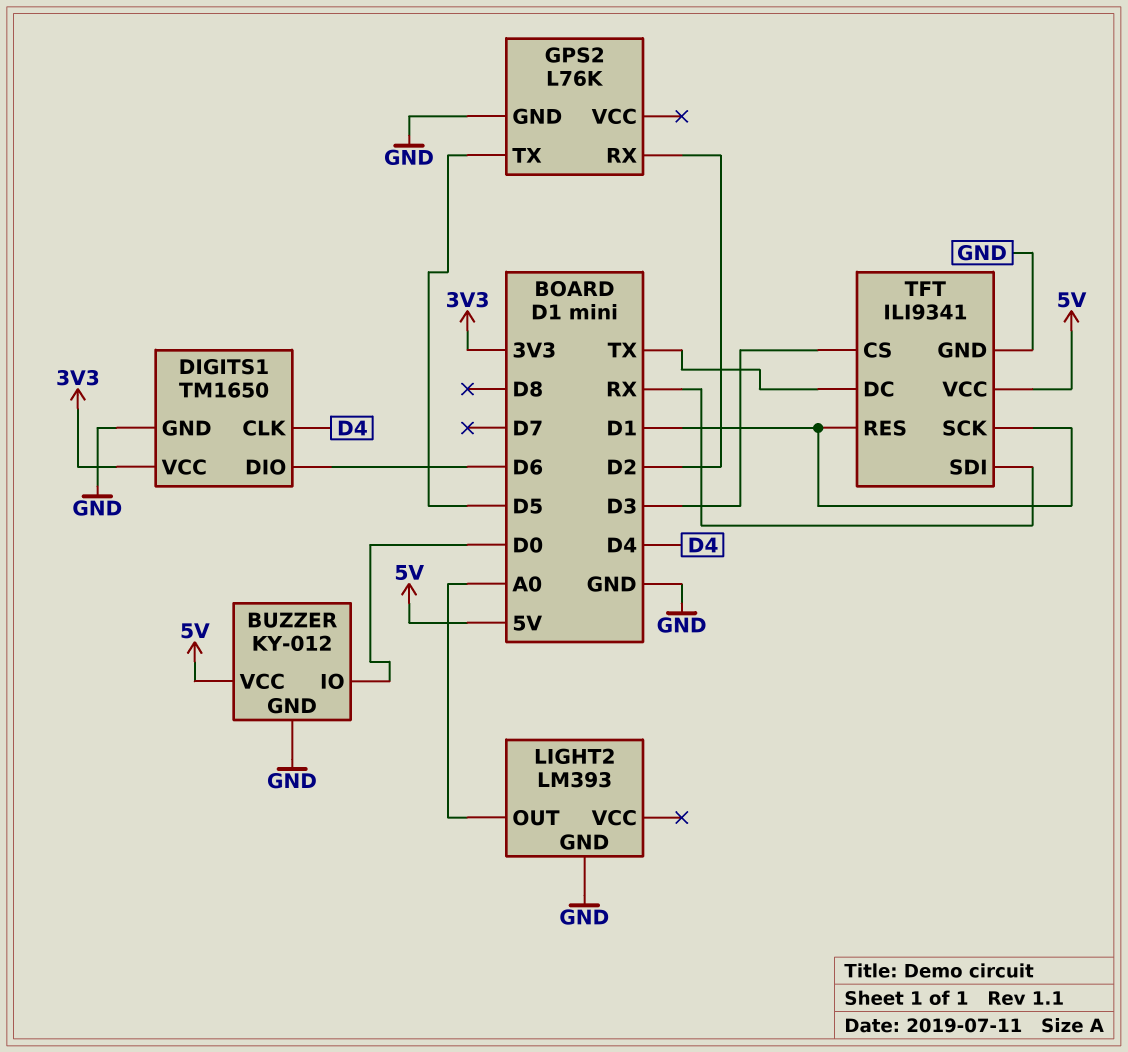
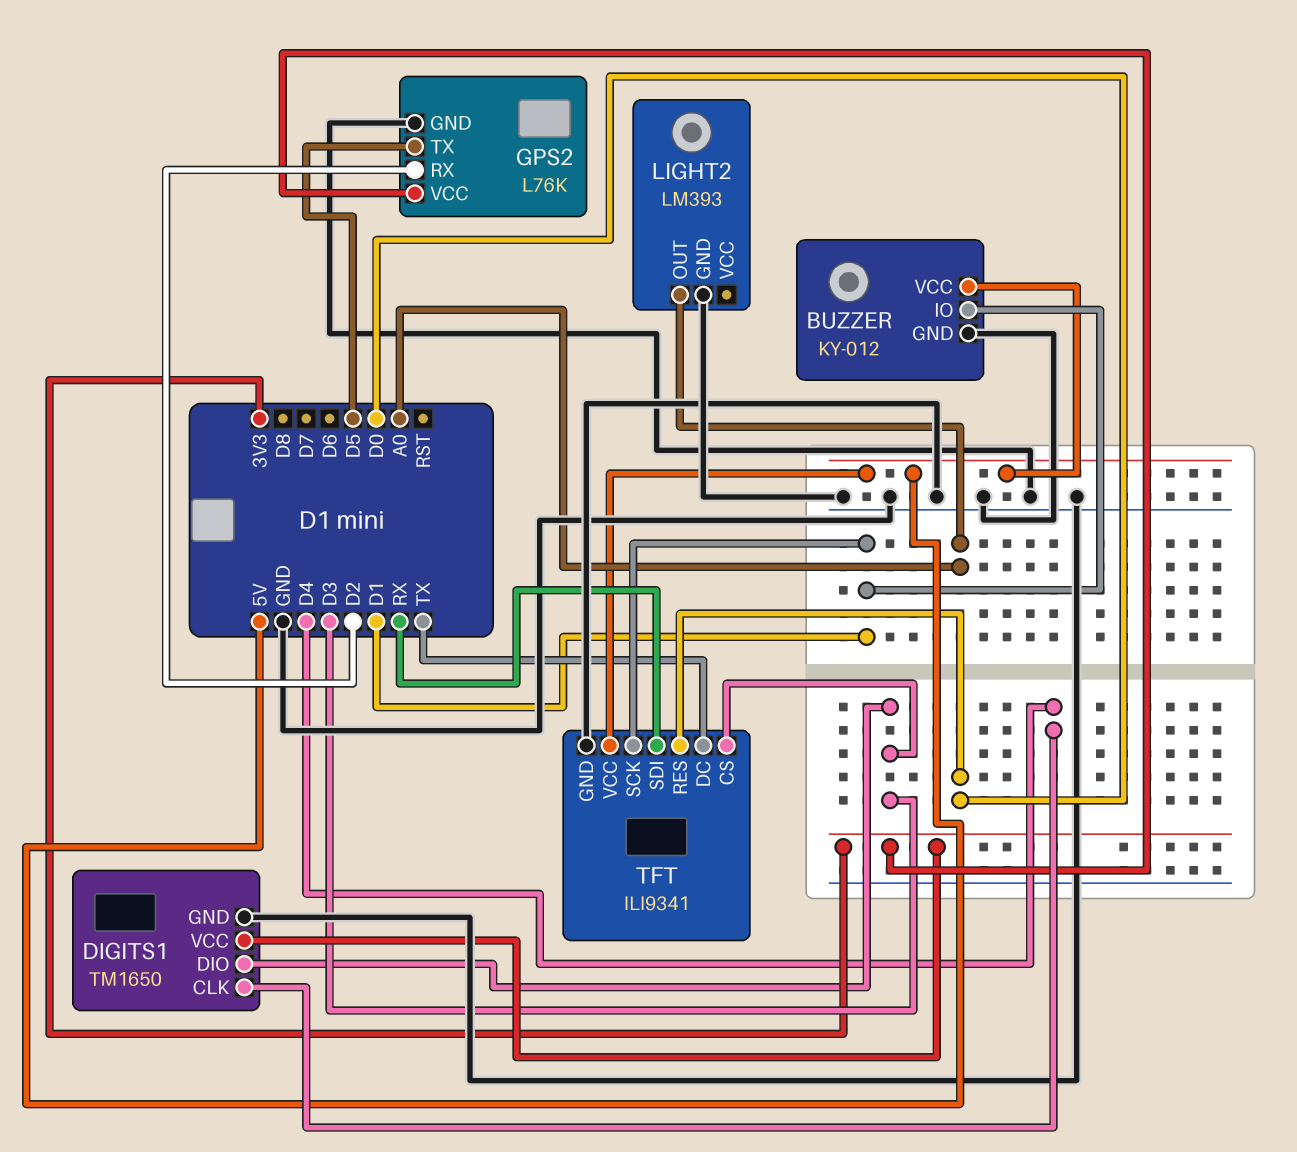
BUZZER pin IO: D0 -> D1
DIGITS1 pin DIO: D6 -> D3
GPS2 pin VCC: none -> 3V3
TFT pin RES: D1 -> D0

